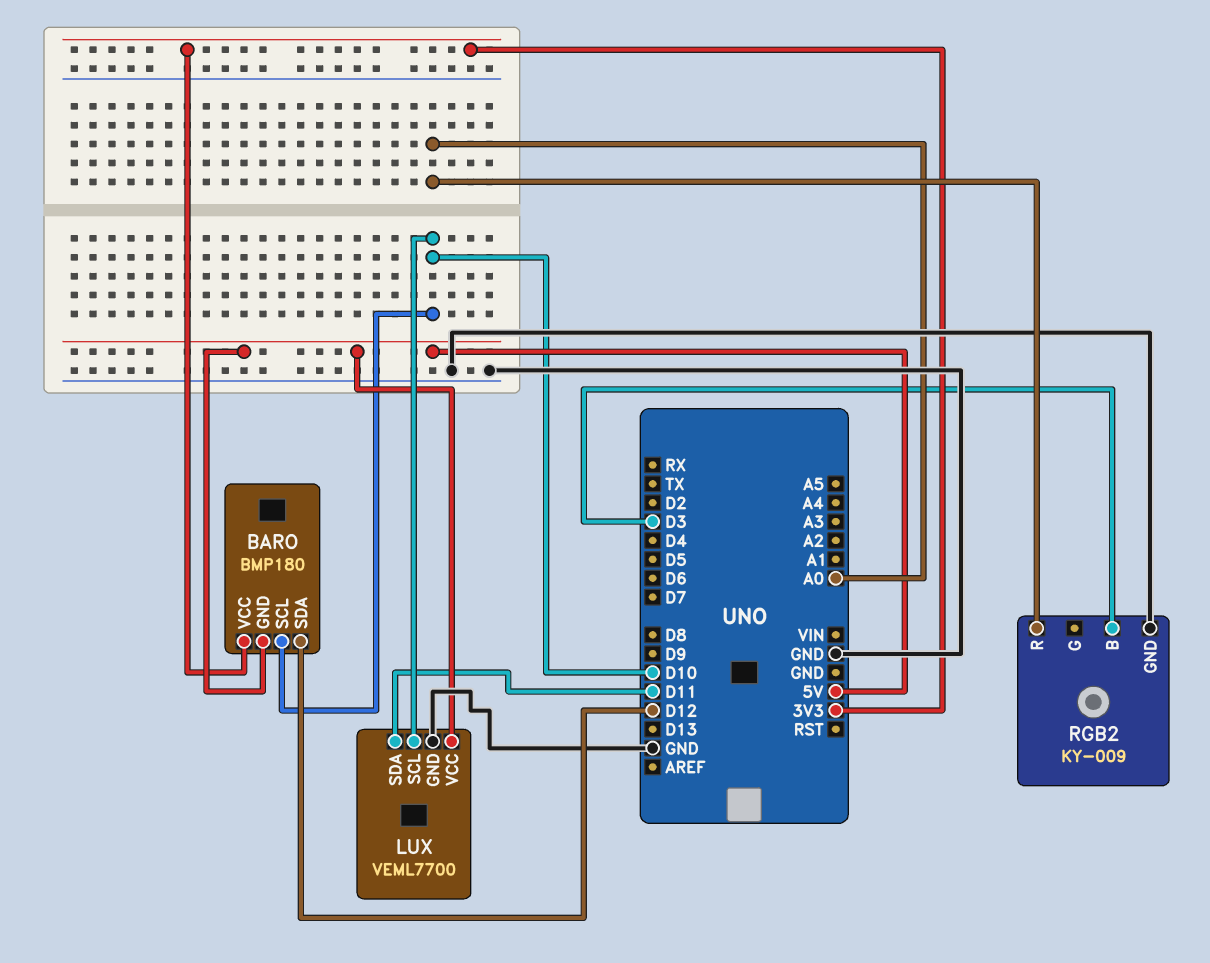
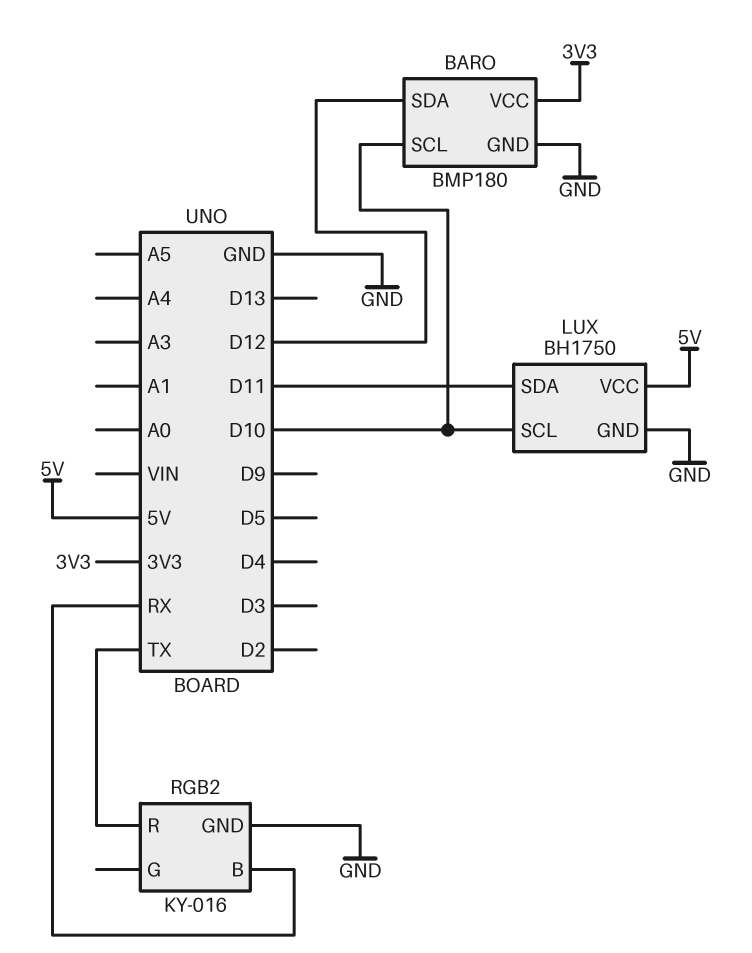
BARO pin GND: 5V -> GND
LUX: VEML7700 -> BH1750
RGB2: KY-009 -> KY-016
RGB2 pin B: D3 -> RX
RGB2 pin R: A0 -> TX

